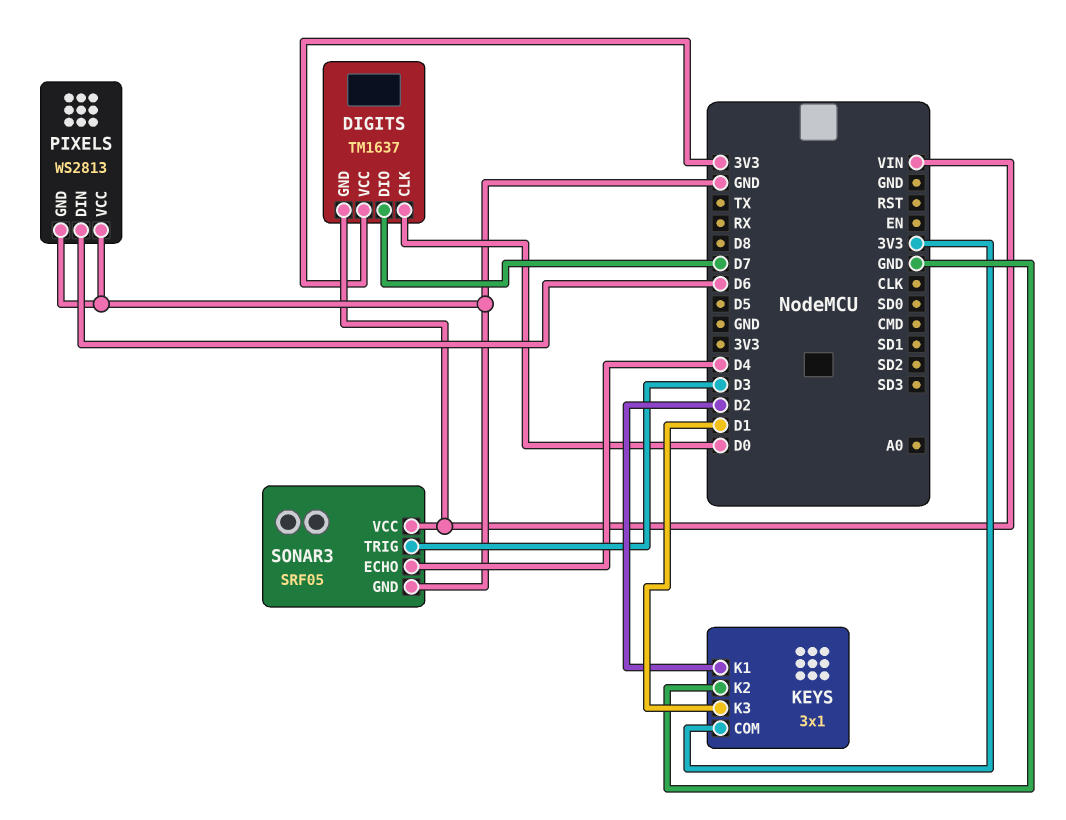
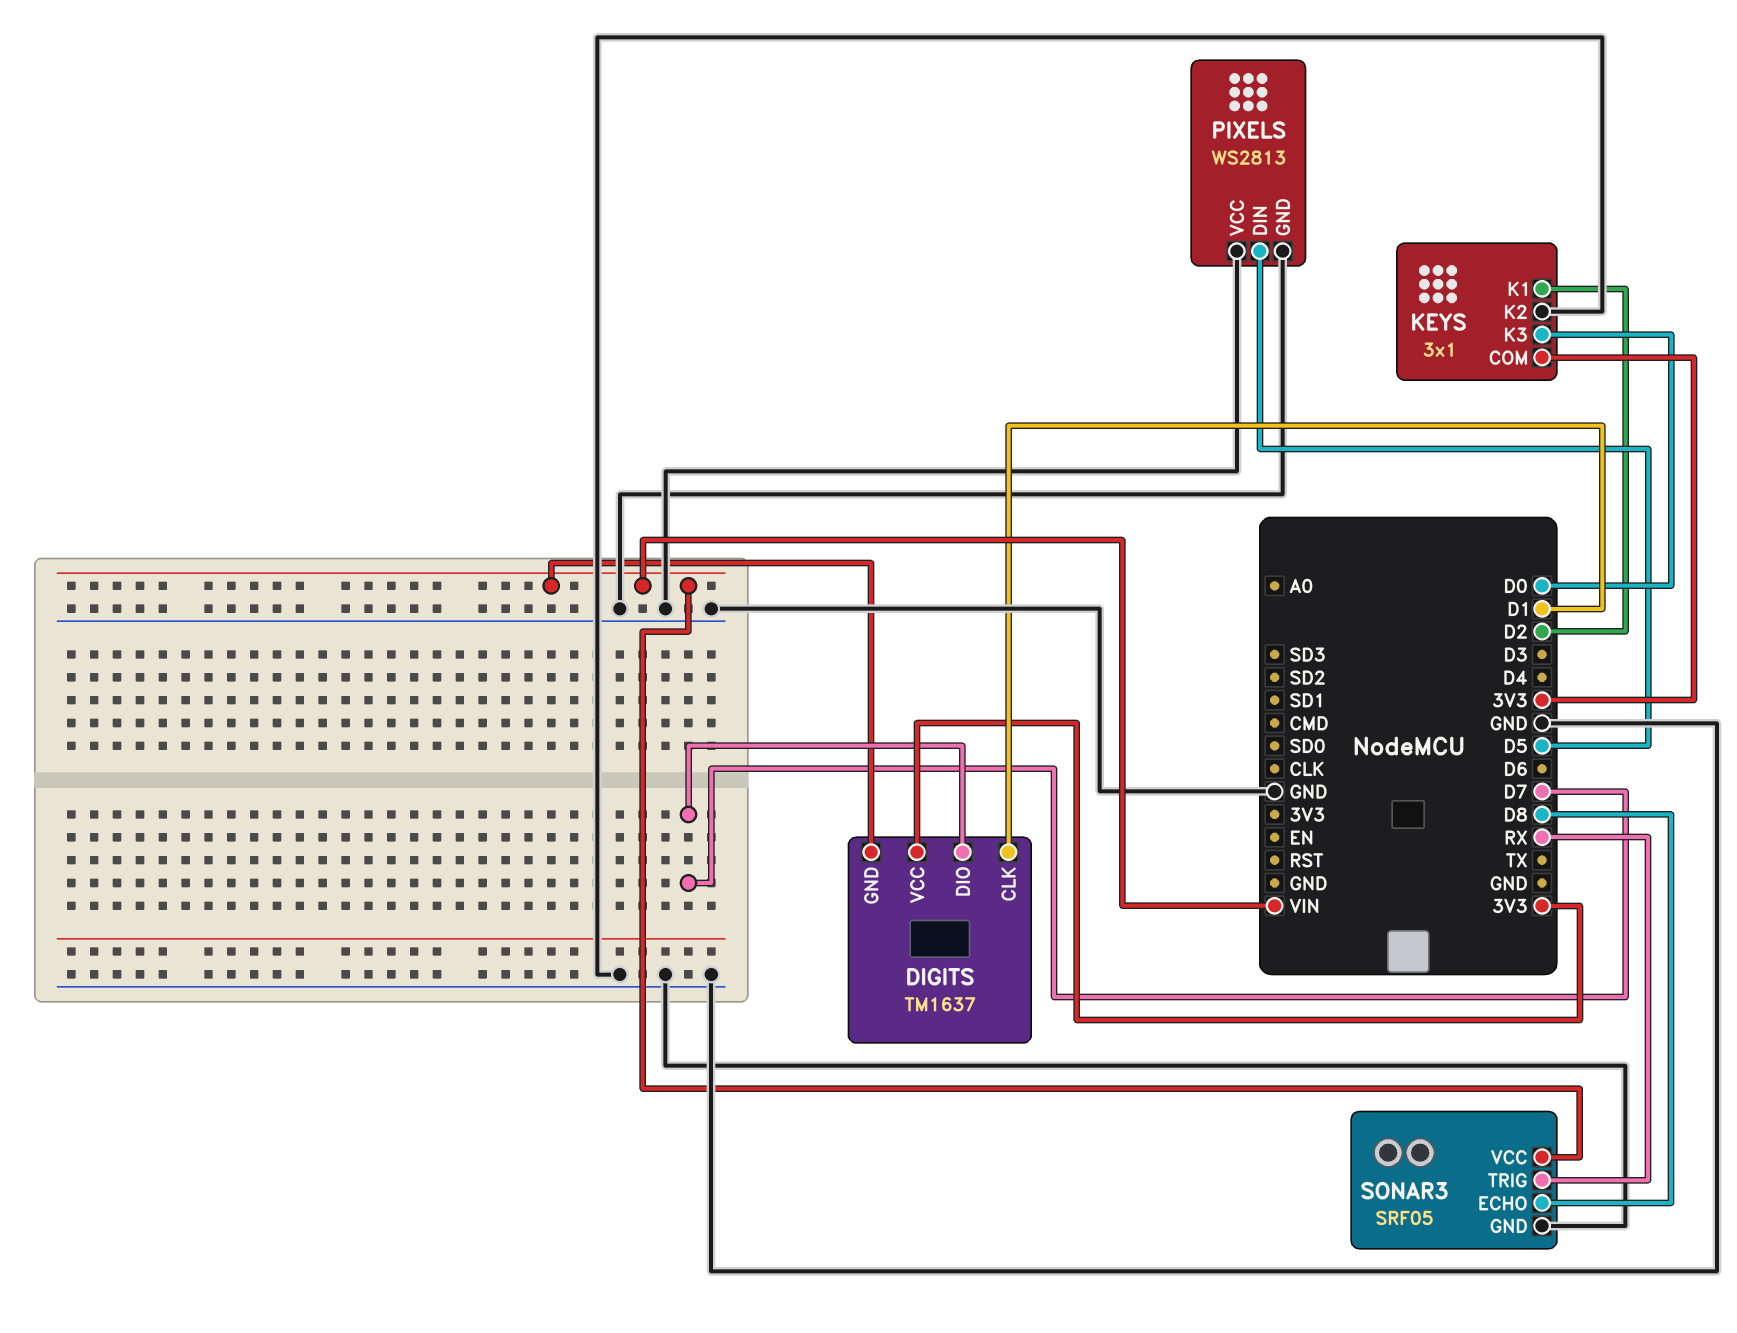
DIGITS pin CLK: D0 -> D1
KEYS pin K3: D1 -> D0
PIXELS pin DIN: D6 -> D5
SONAR3 pin ECHO: D4 -> D8
SONAR3 pin TRIG: D3 -> RX

